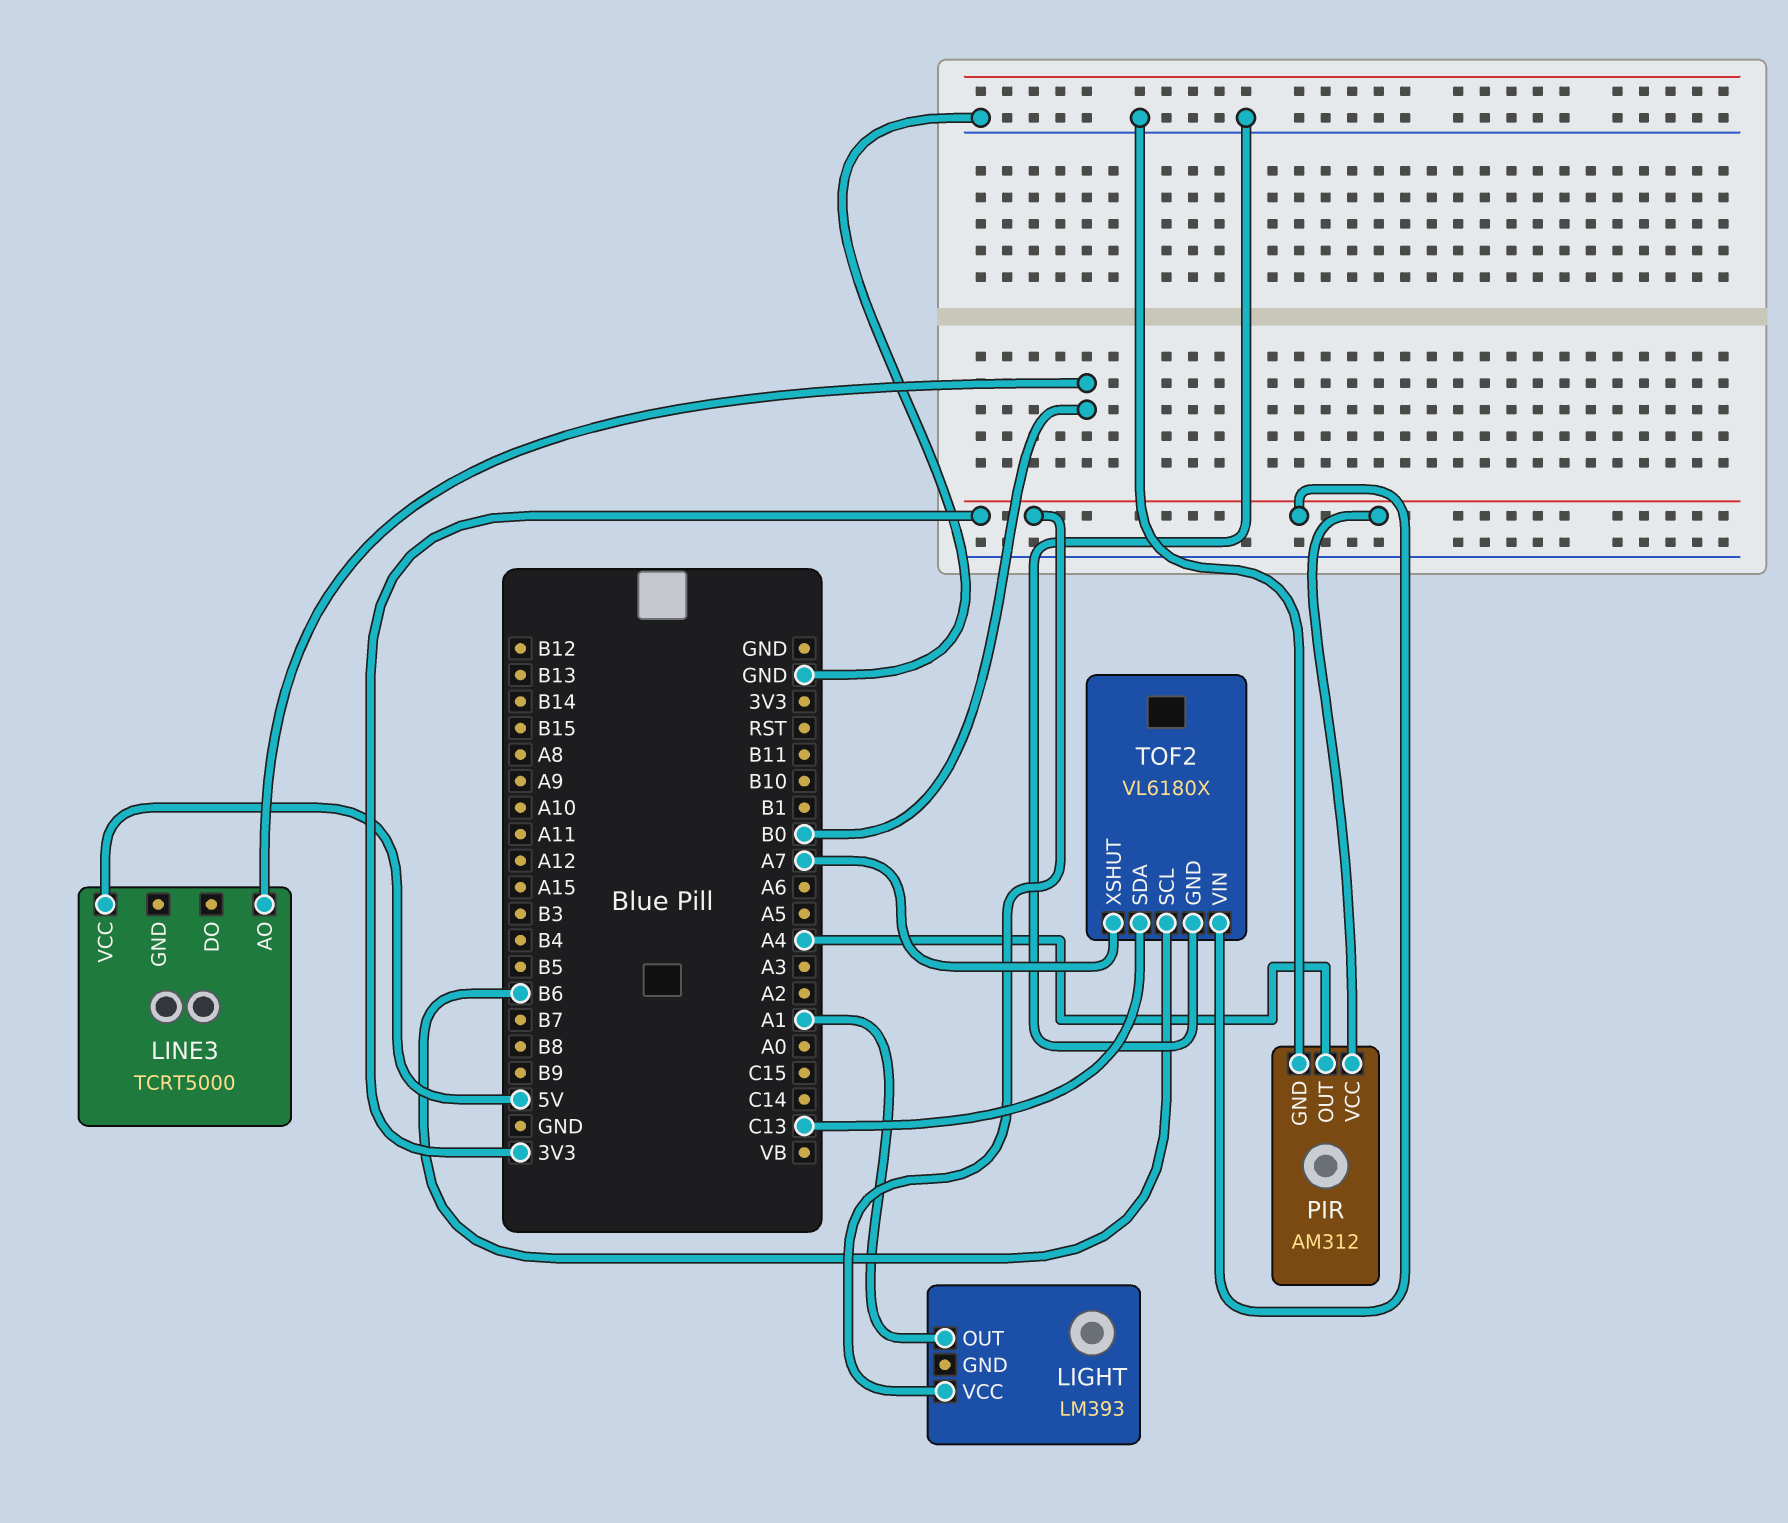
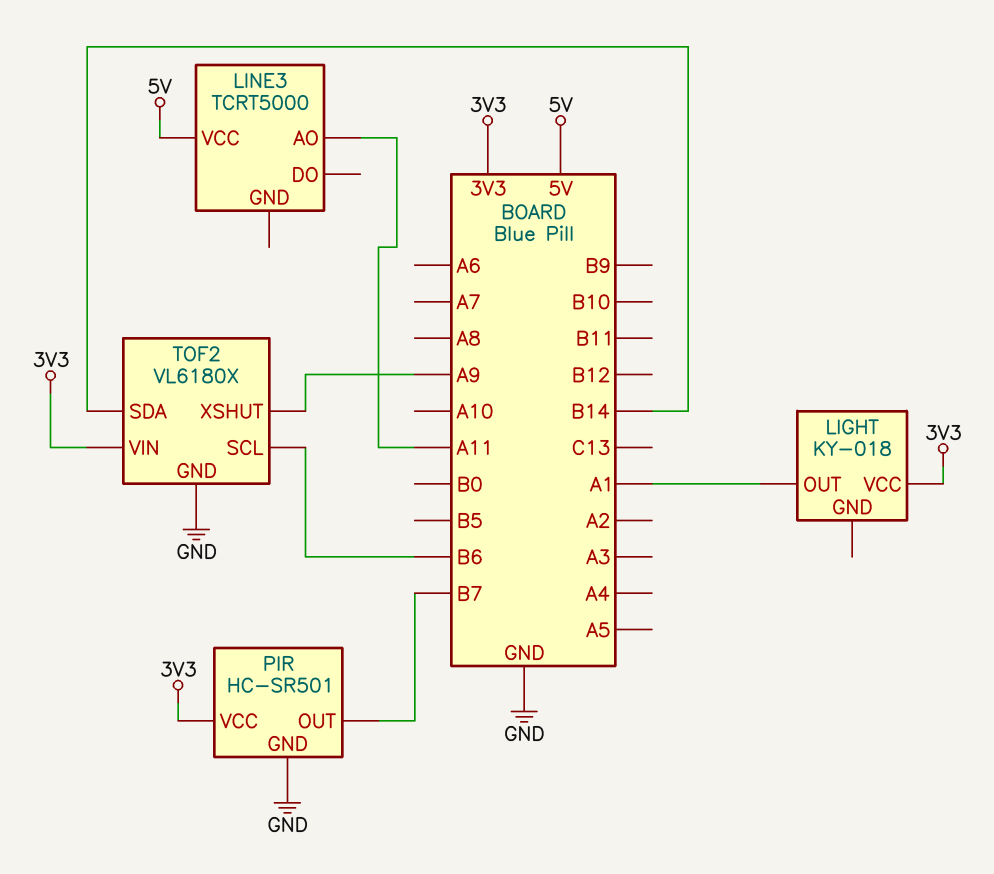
LIGHT: LM393 -> KY-018
LINE3 pin AO: B0 -> A11
PIR: AM312 -> HC-SR501
PIR pin OUT: A4 -> B7
TOF2 pin SDA: C13 -> B14
TOF2 pin XSHUT: A7 -> A9

